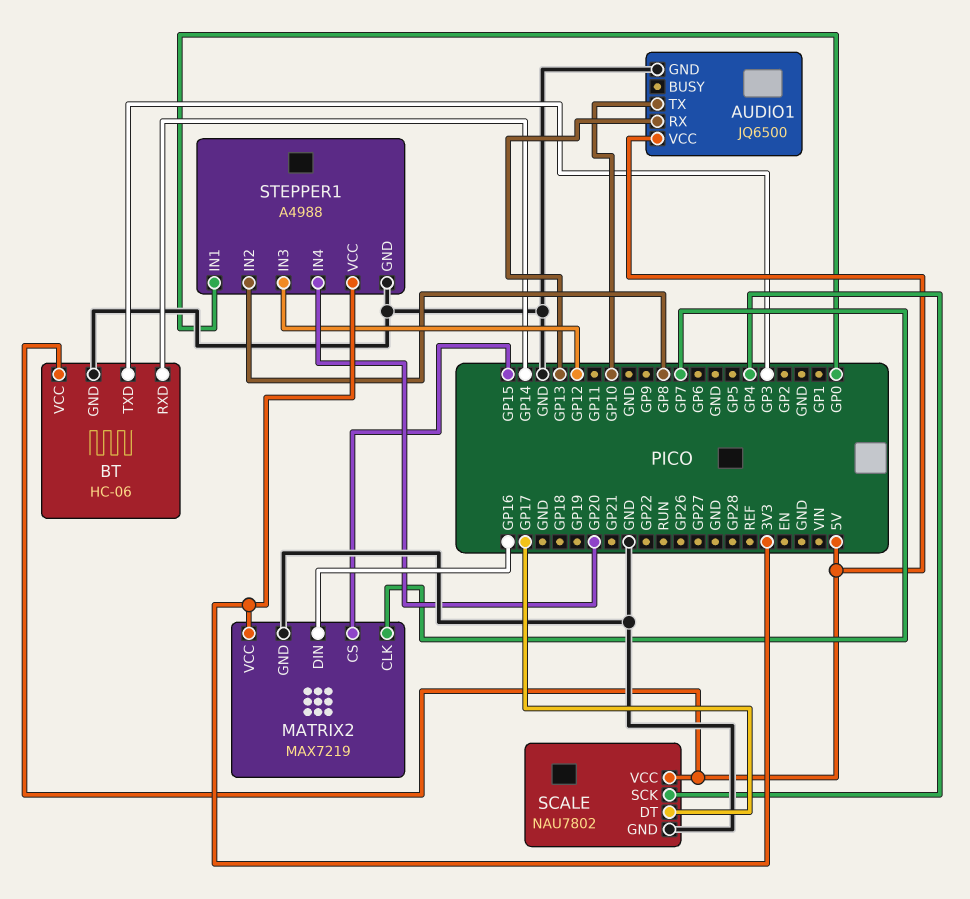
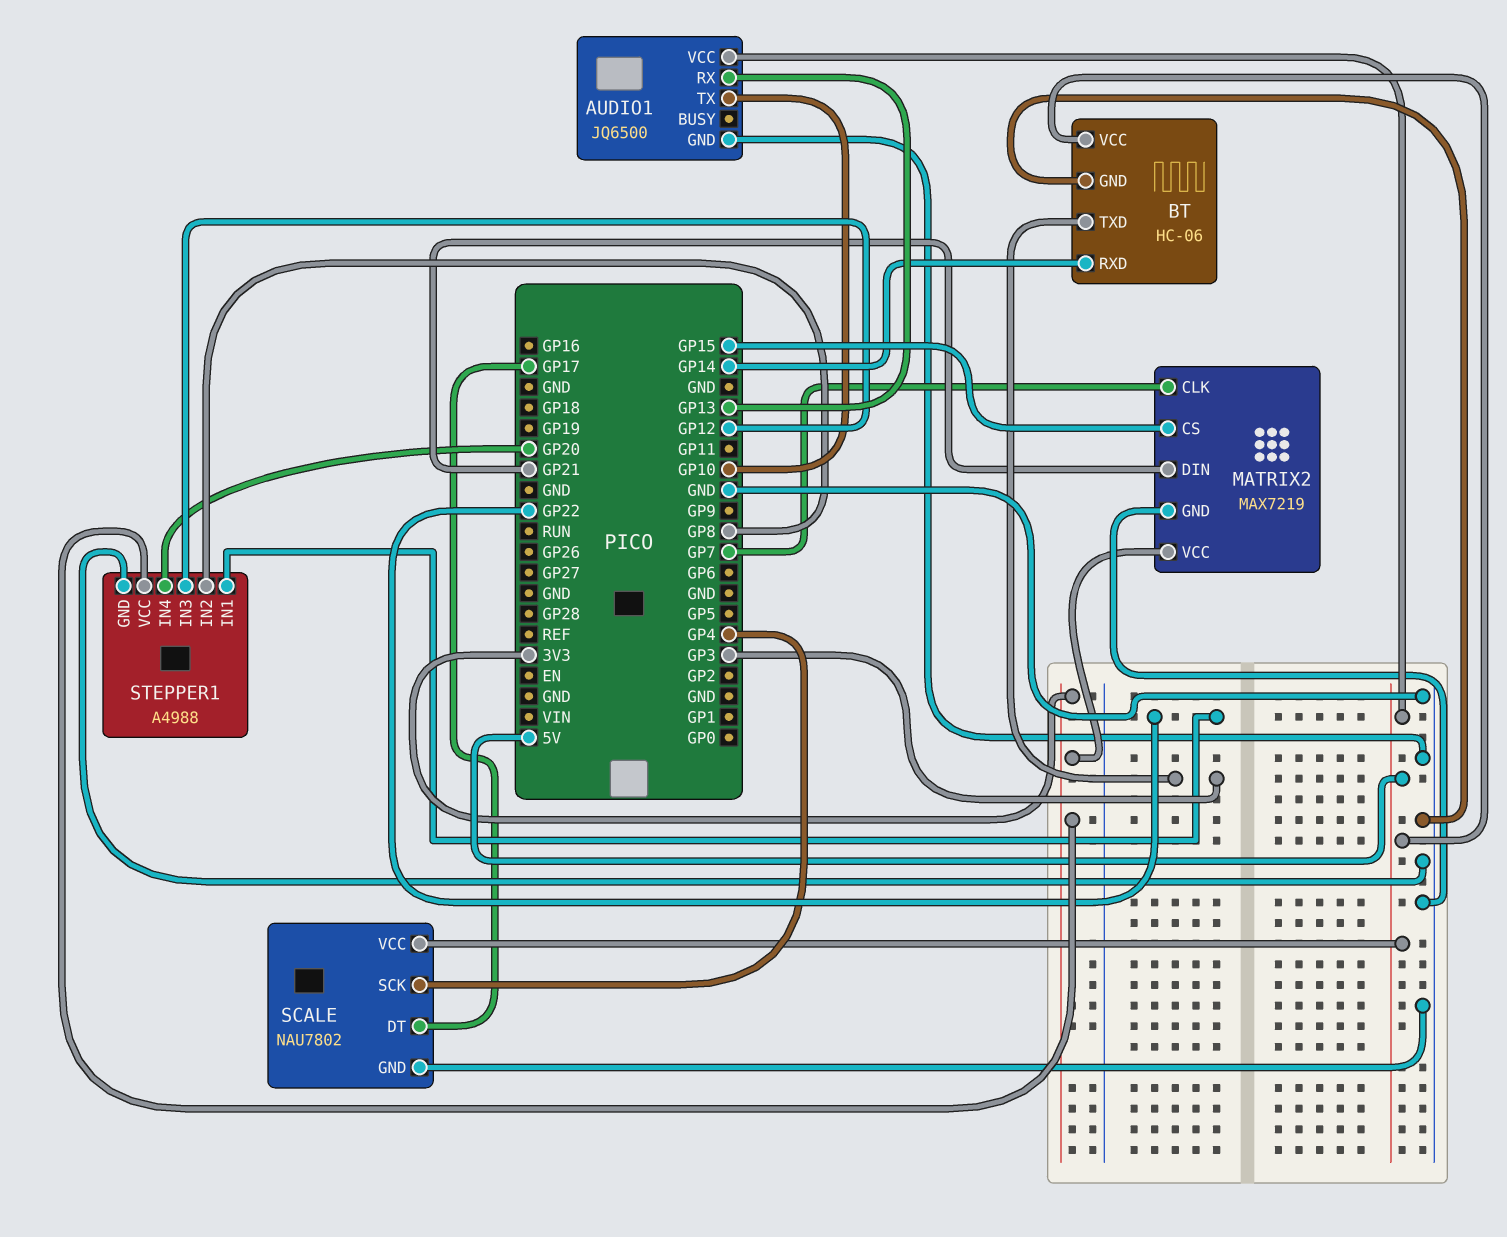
MATRIX2 pin DIN: GP16 -> GP21
STEPPER1 pin IN1: GP0 -> GP22

